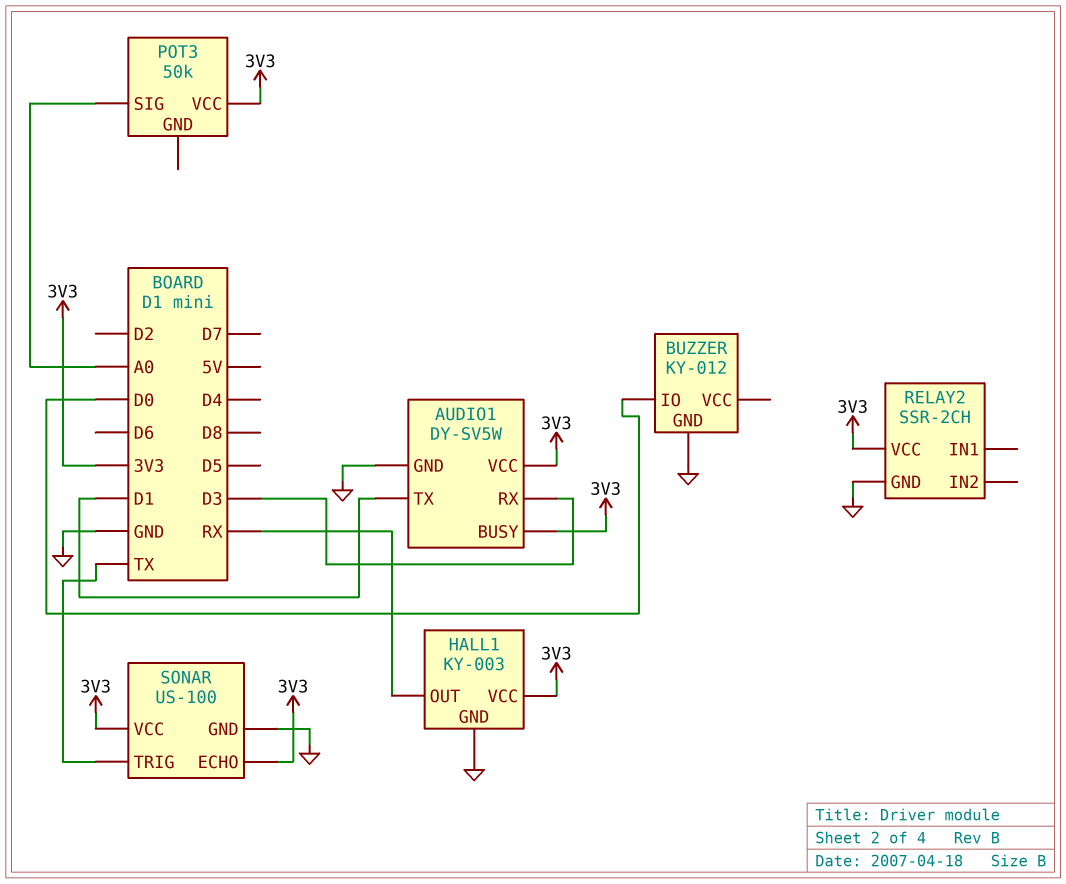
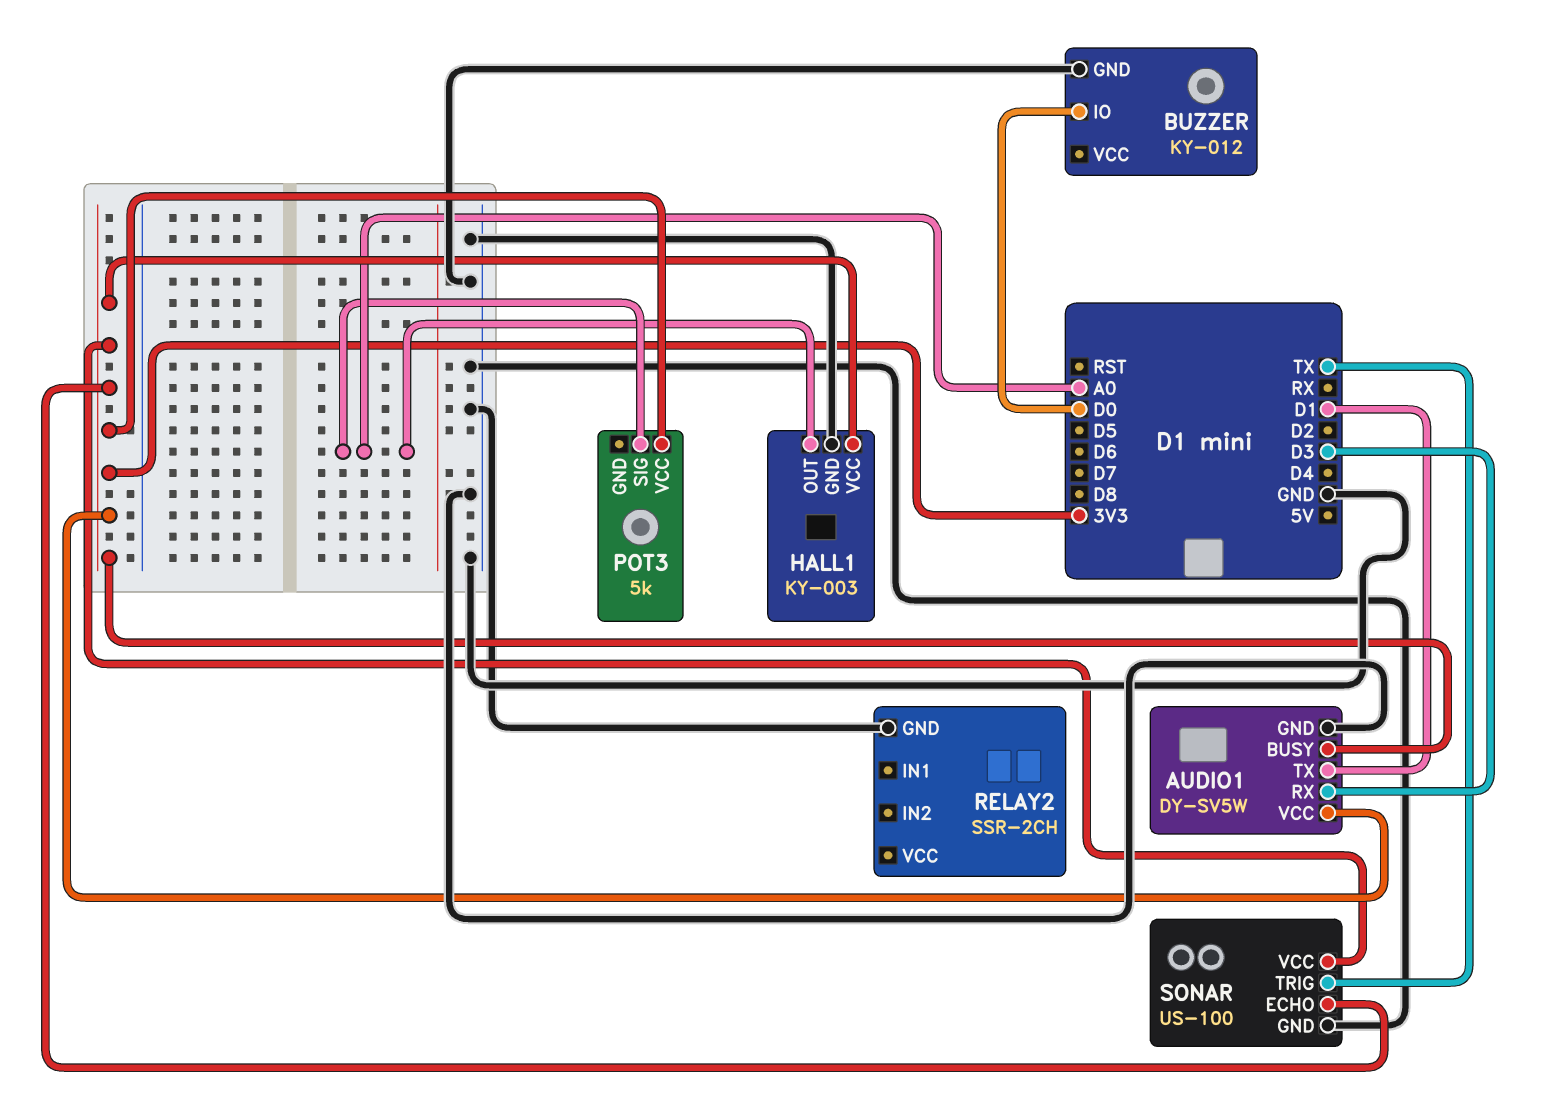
HALL1 pin OUT: RX -> A0
POT3: 50k -> 5k
RELAY2 pin VCC: 3V3 -> none

